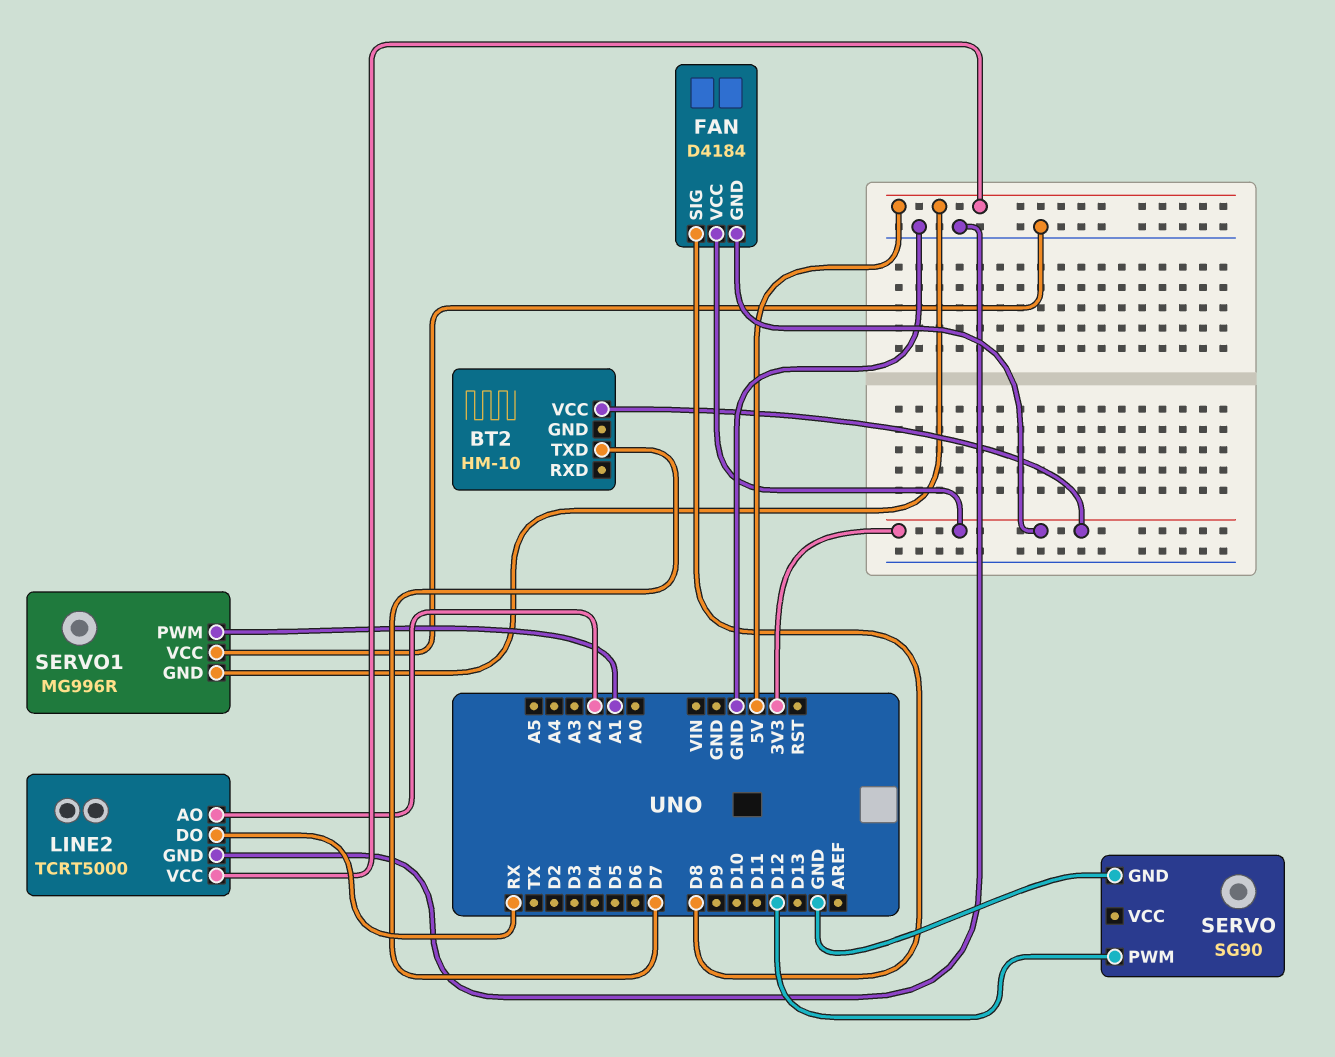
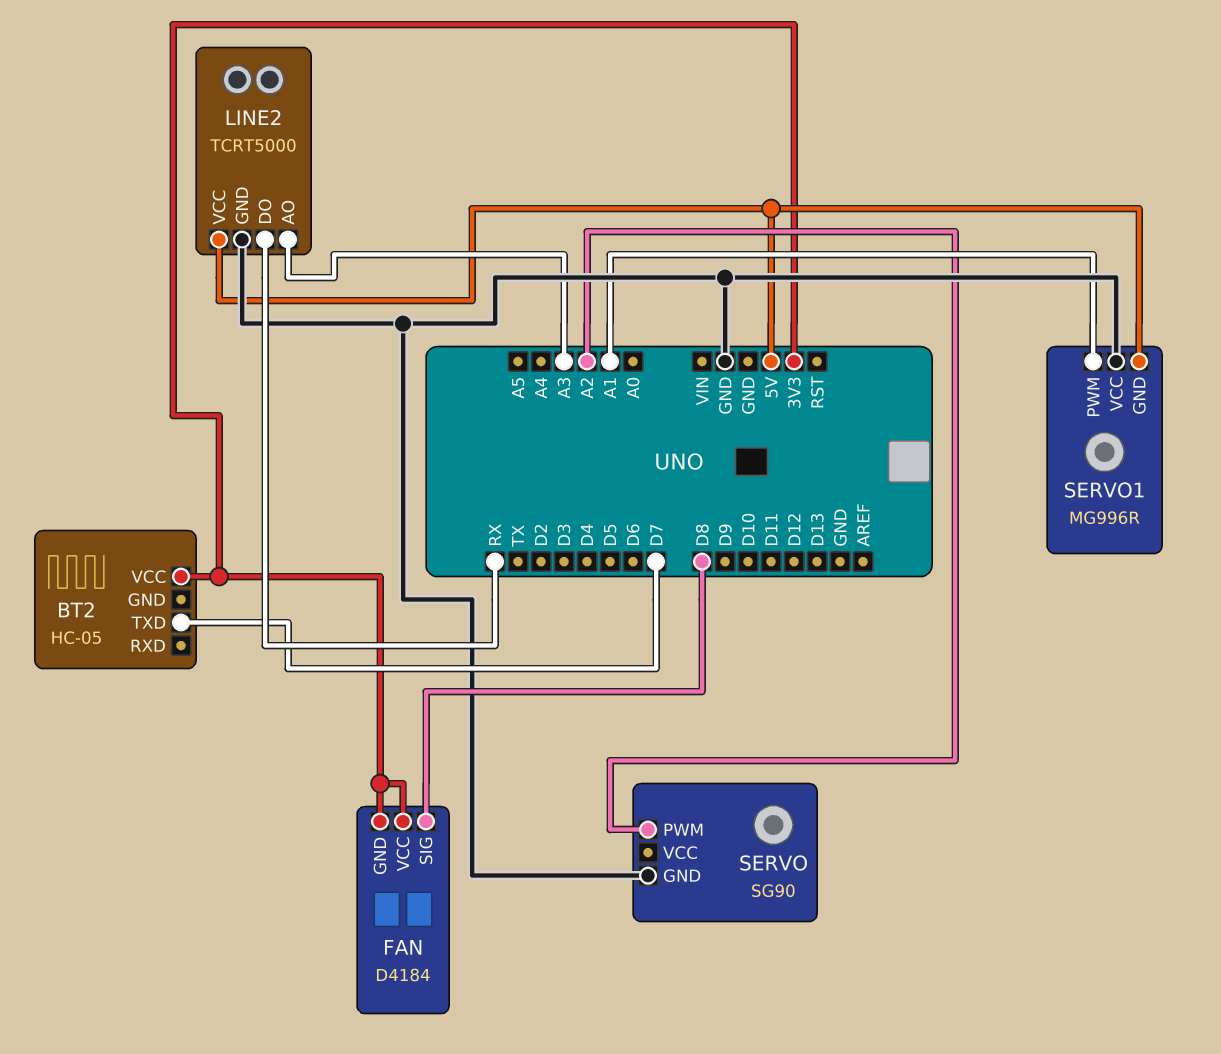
BT2: HM-10 -> HC-05
LINE2 pin AO: A2 -> A3
SERVO pin PWM: D12 -> A2

